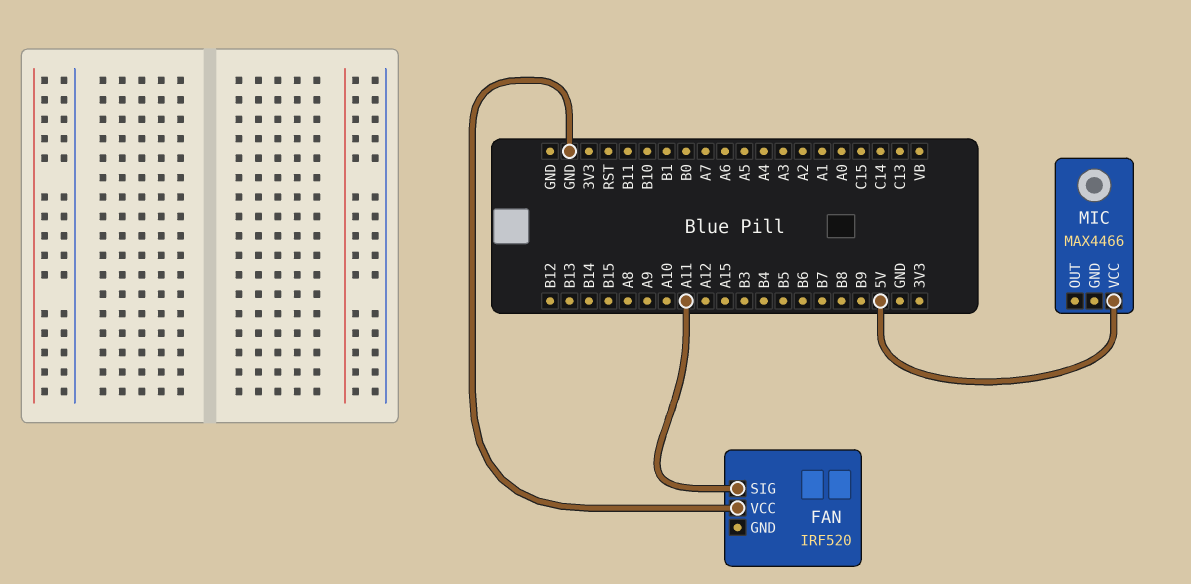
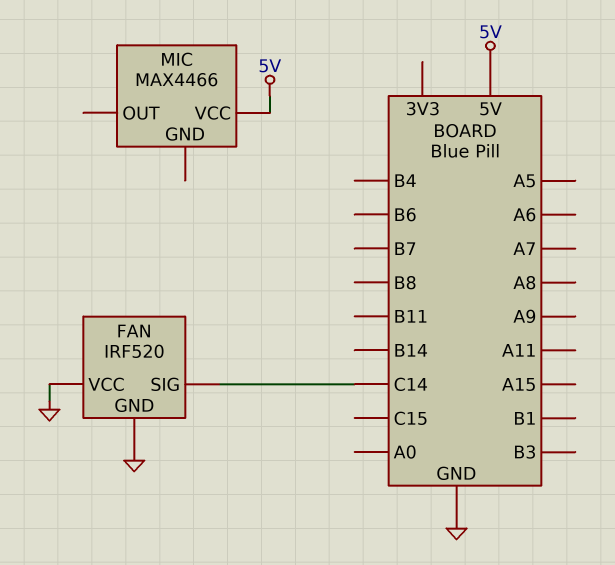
FAN pin GND: none -> GND
FAN pin SIG: A11 -> C14

